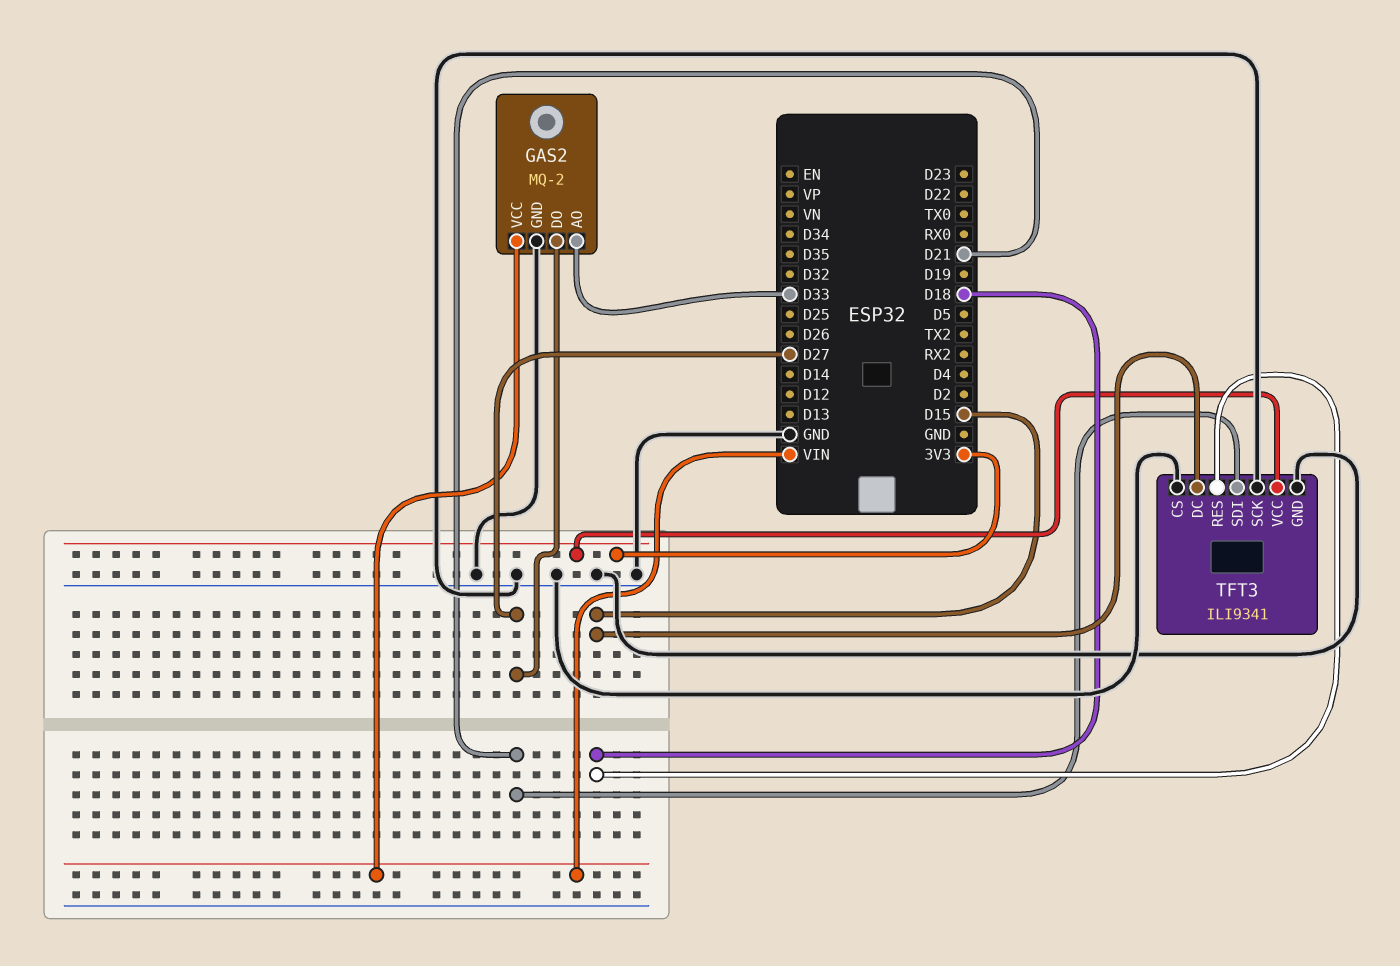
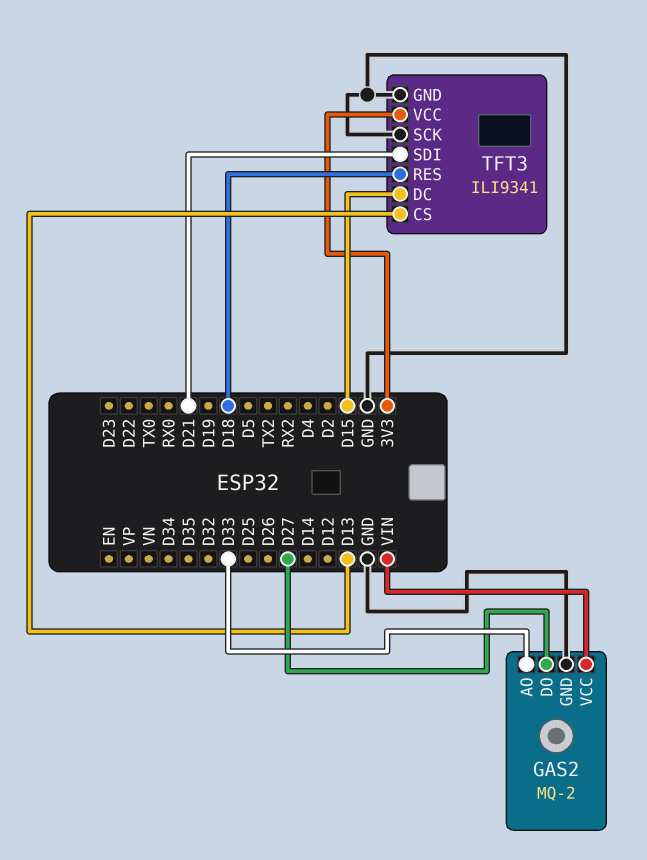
TFT3 pin CS: GND -> D13

